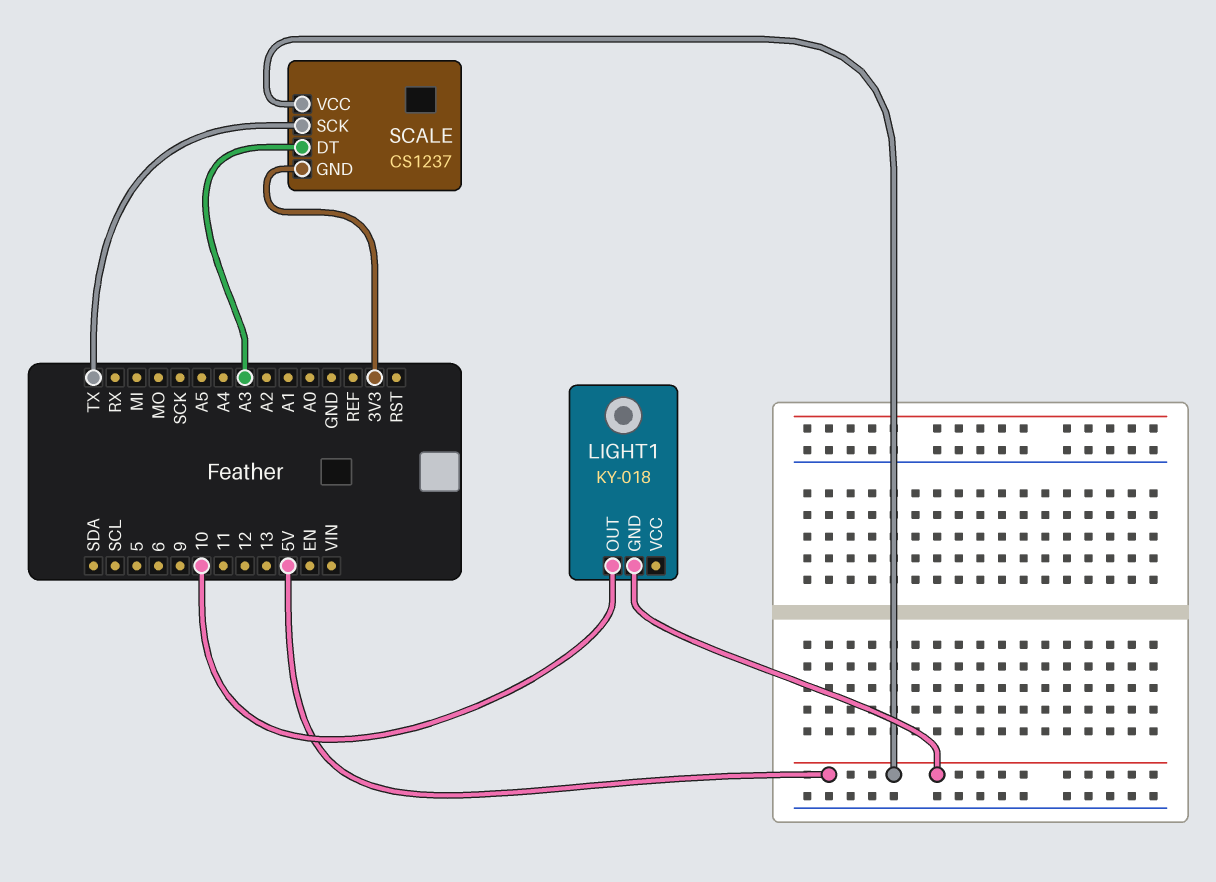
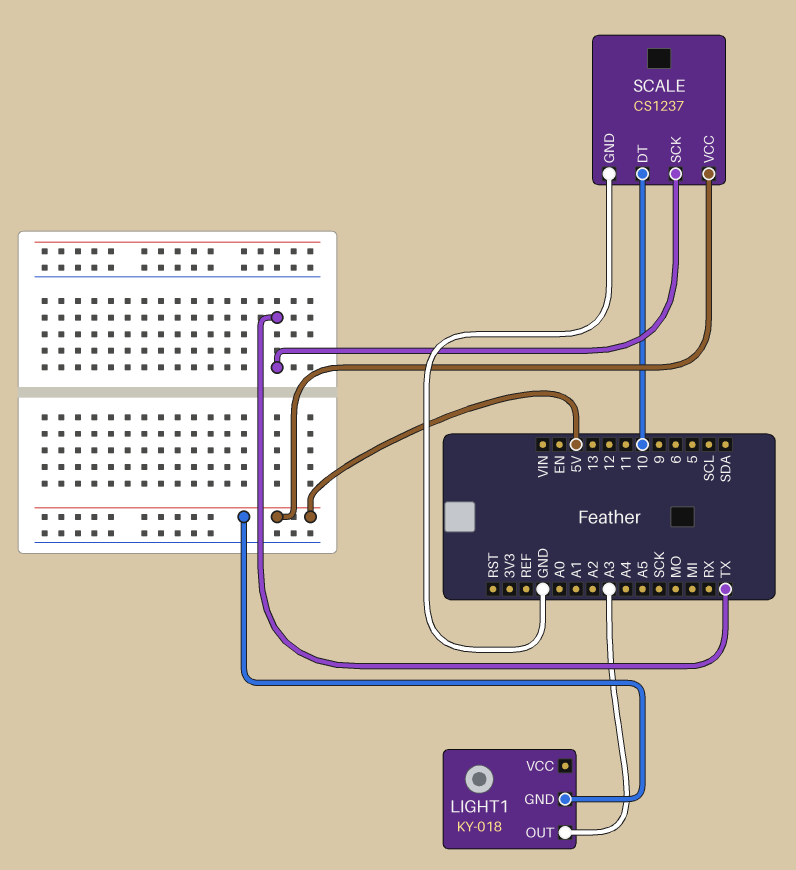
LIGHT1 pin OUT: 10 -> A3
SCALE pin DT: A3 -> 10
SCALE pin GND: 3V3 -> GND

